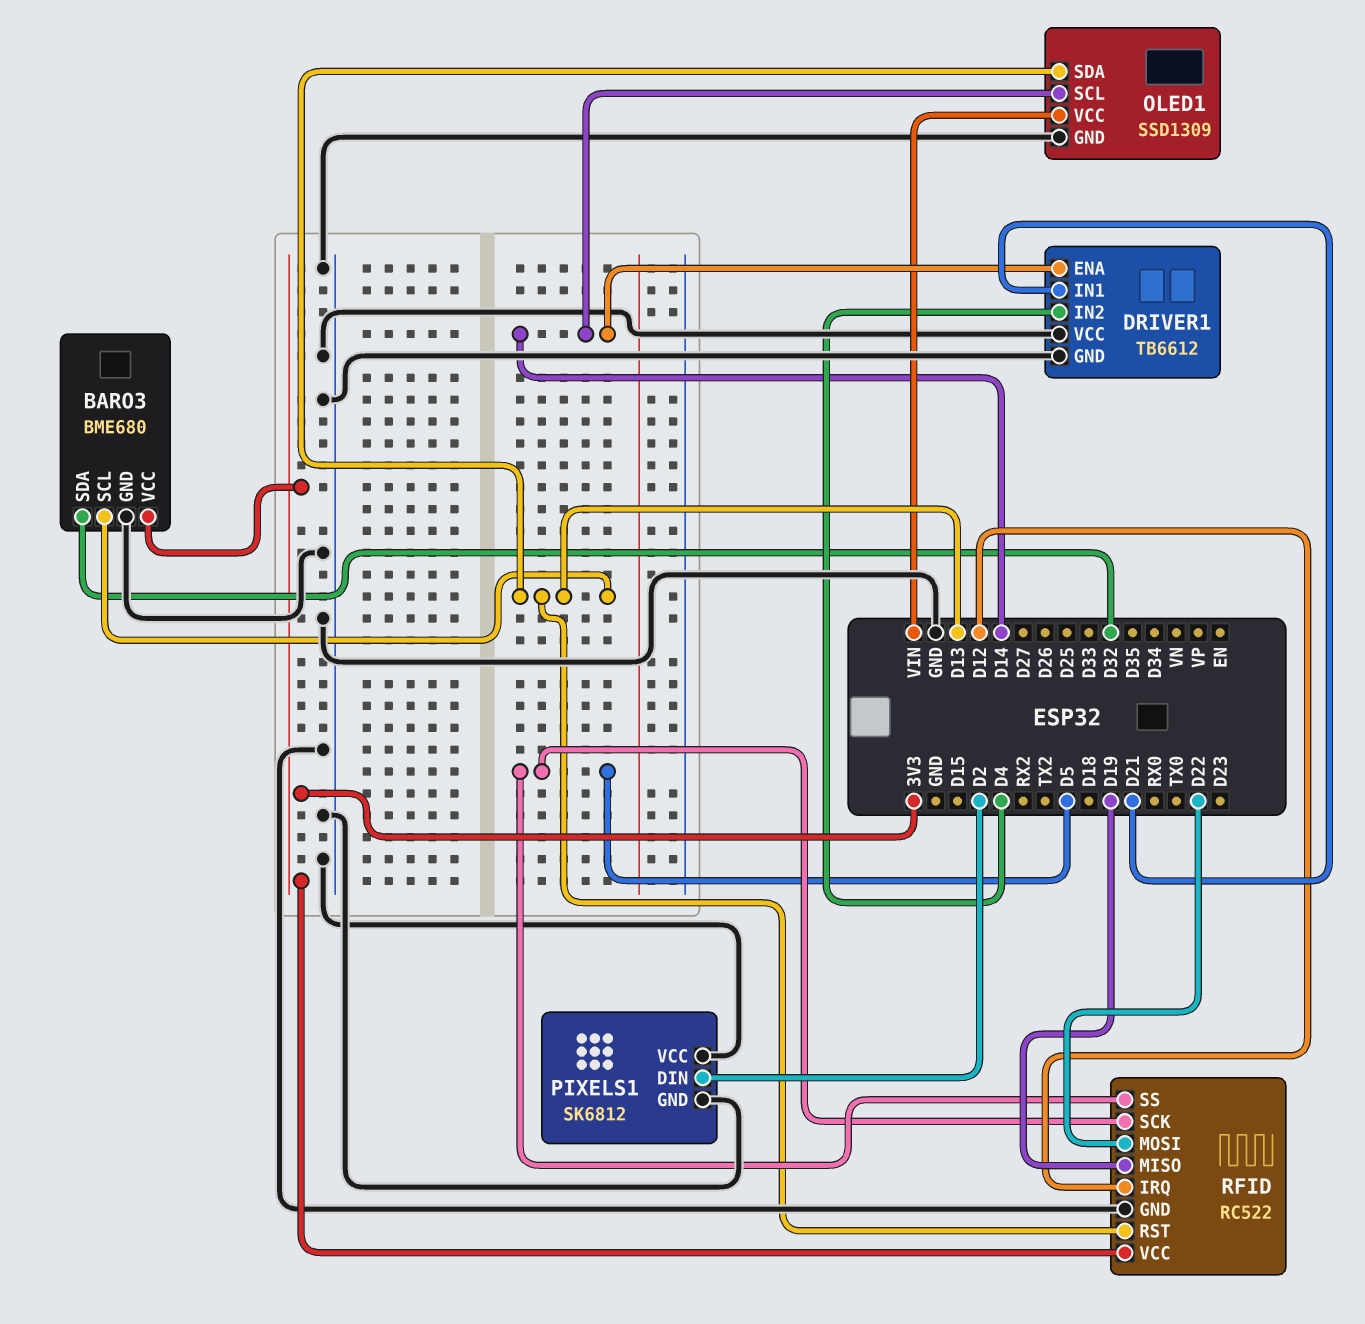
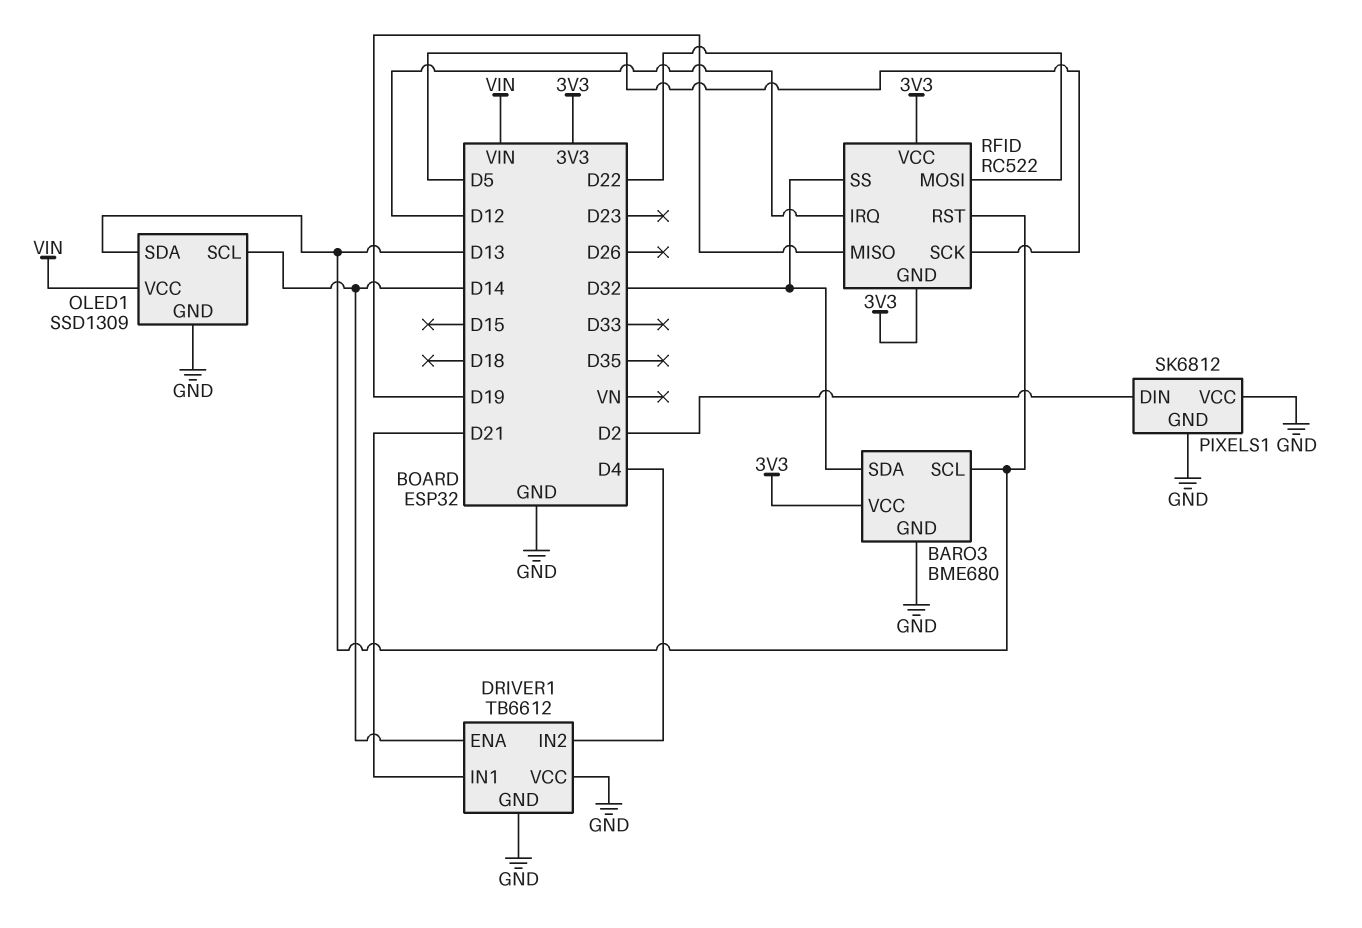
RFID pin GND: GND -> 3V3
RFID pin SS: D5 -> D32

